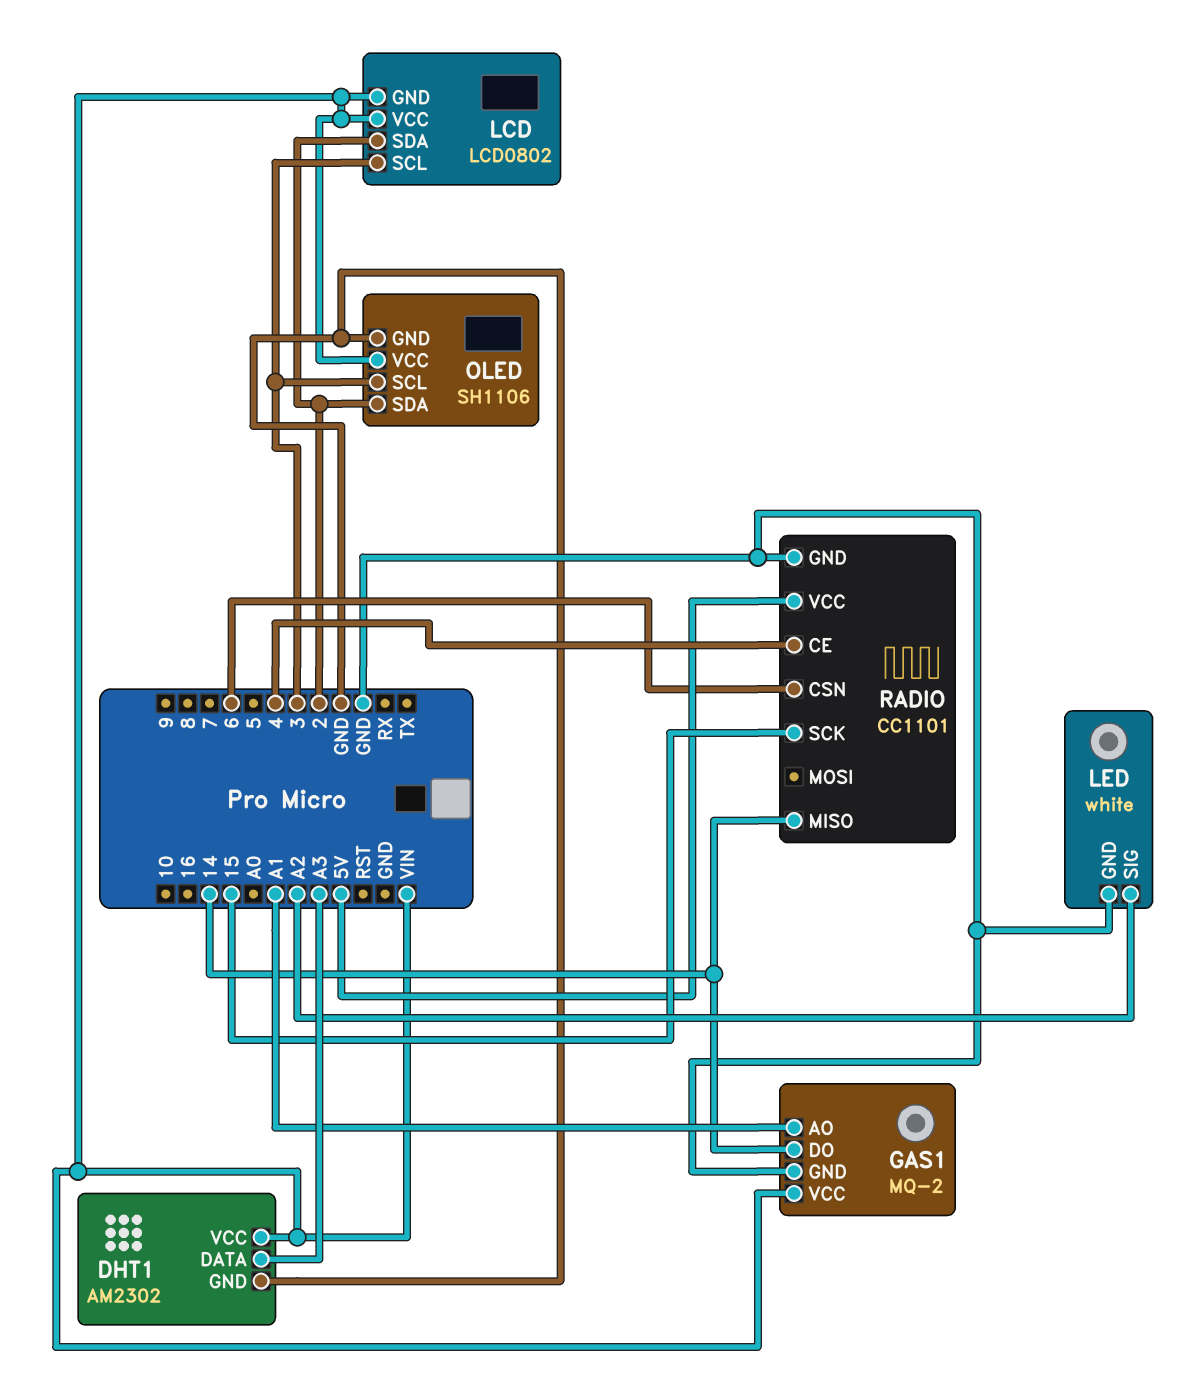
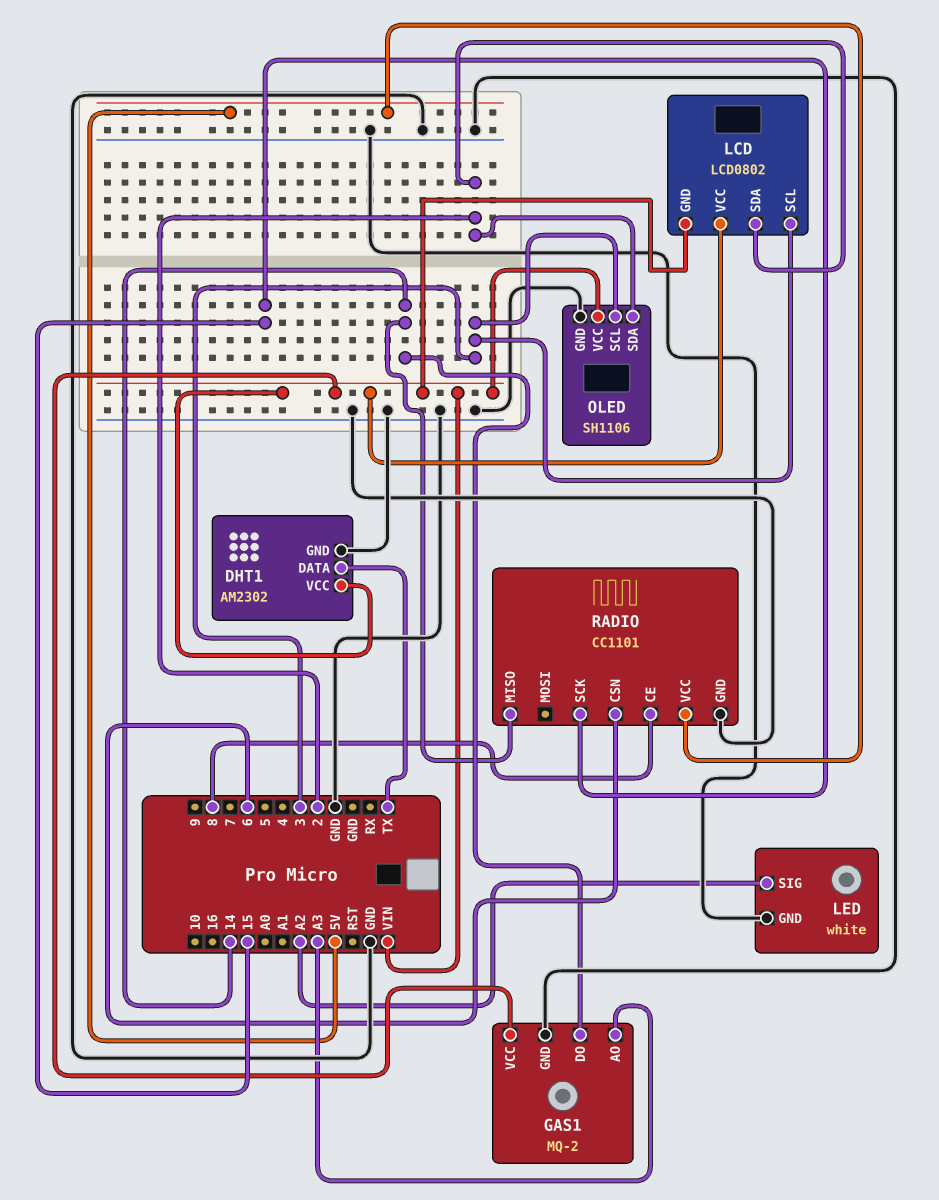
DHT1 pin DATA: A3 -> TX
GAS1 pin AO: A1 -> A3
RADIO pin CE: 4 -> 8

